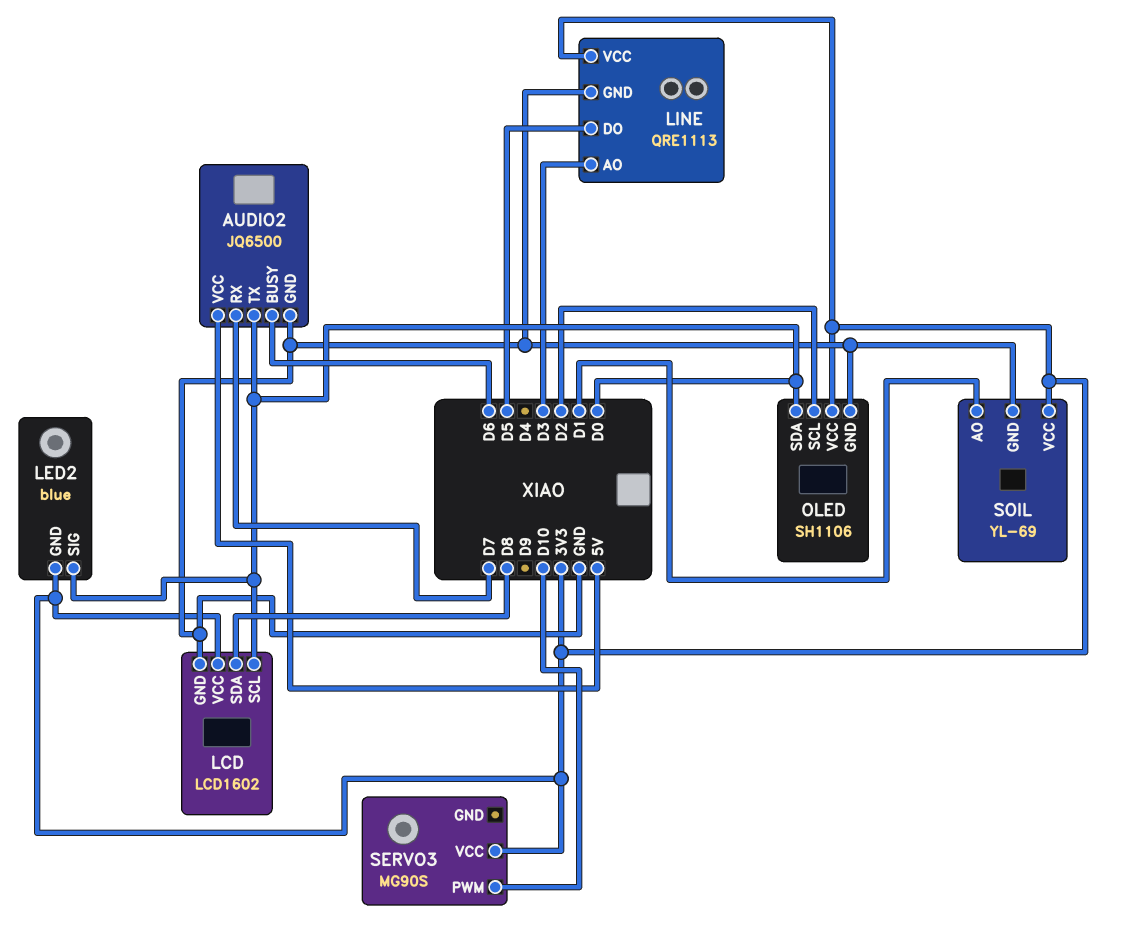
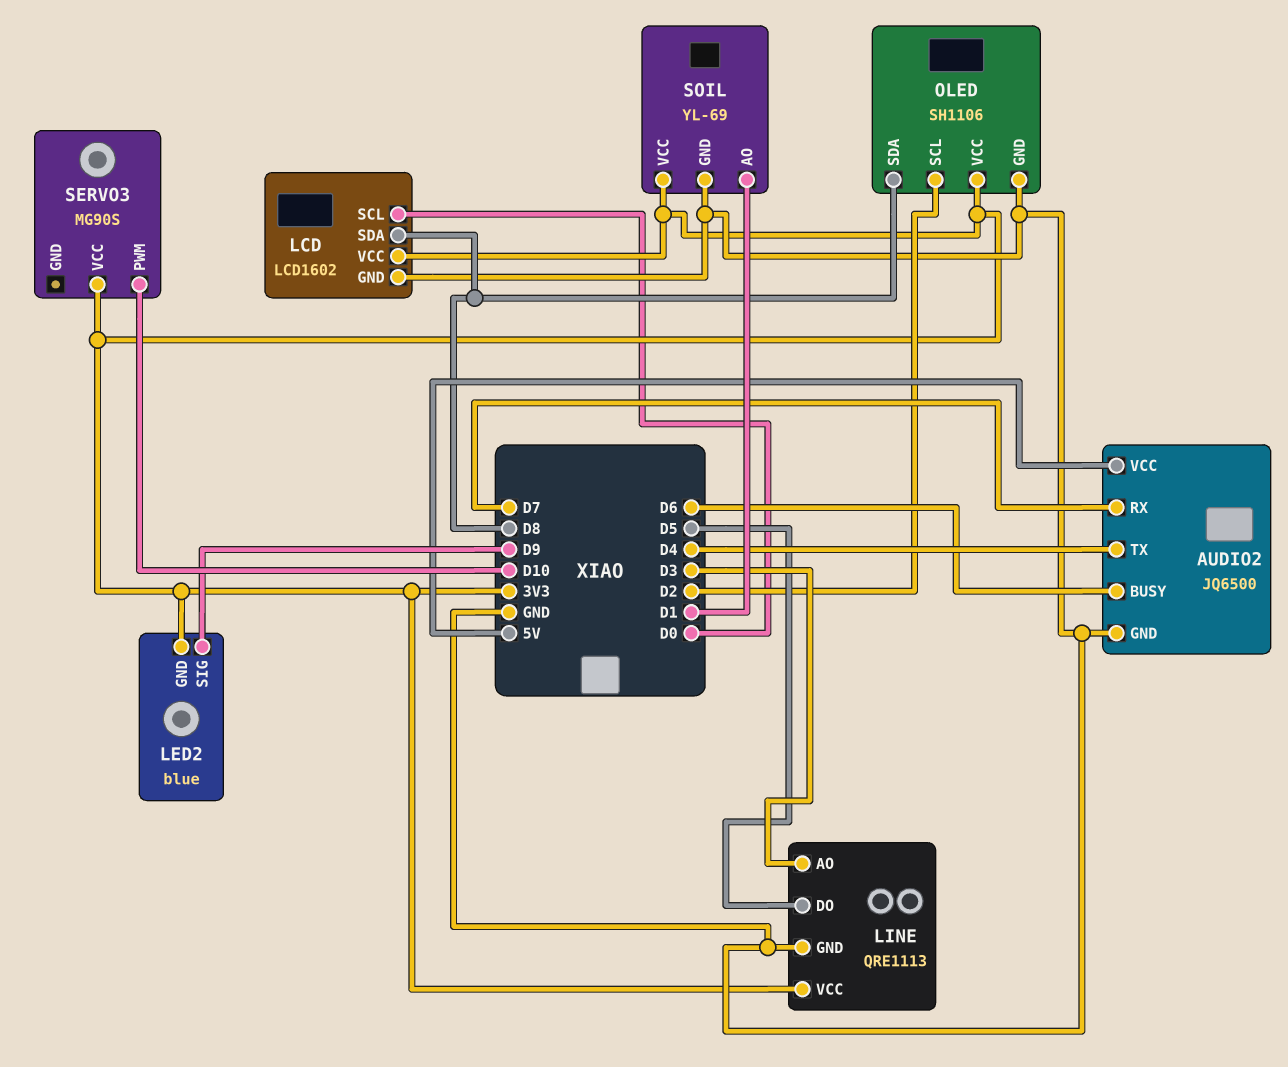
AUDIO2 pin TX: D0 -> D4
LED2 pin SIG: D0 -> D9
OLED pin SDA: D0 -> D8

